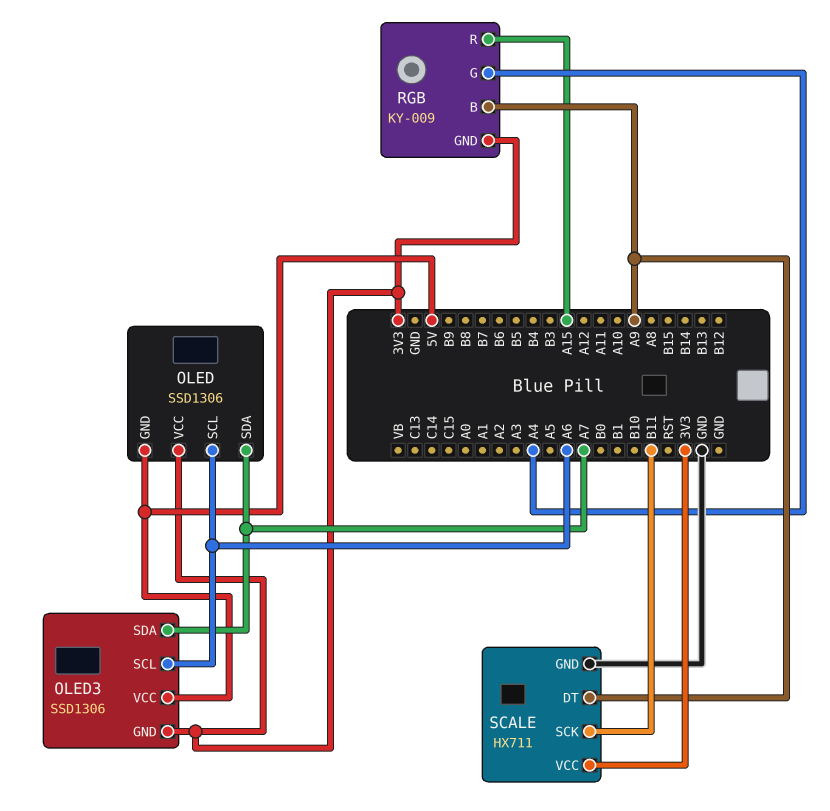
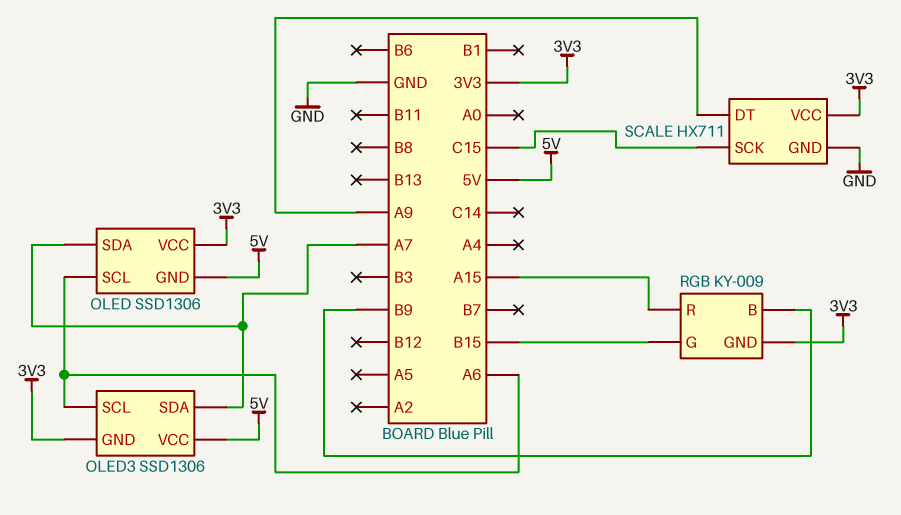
RGB pin B: A9 -> B9
RGB pin G: A4 -> B15
SCALE pin SCK: B11 -> C15

